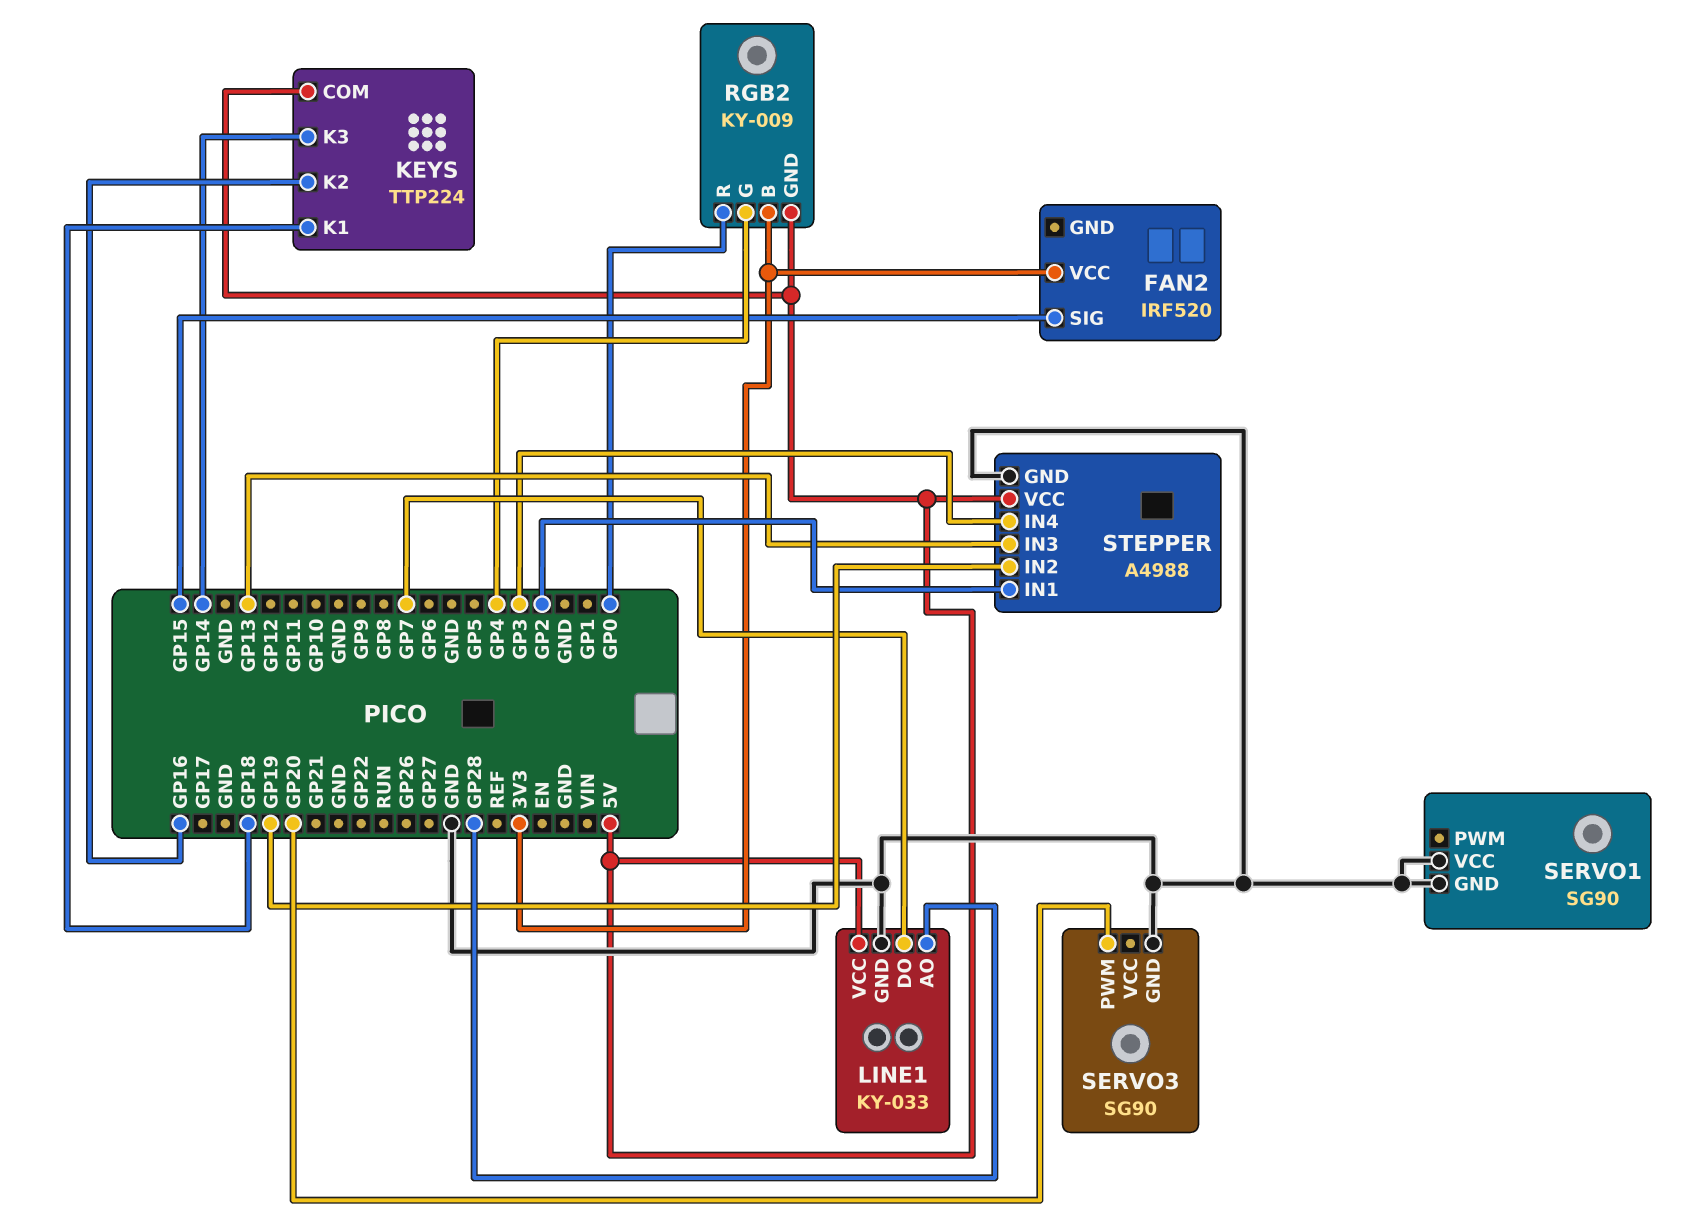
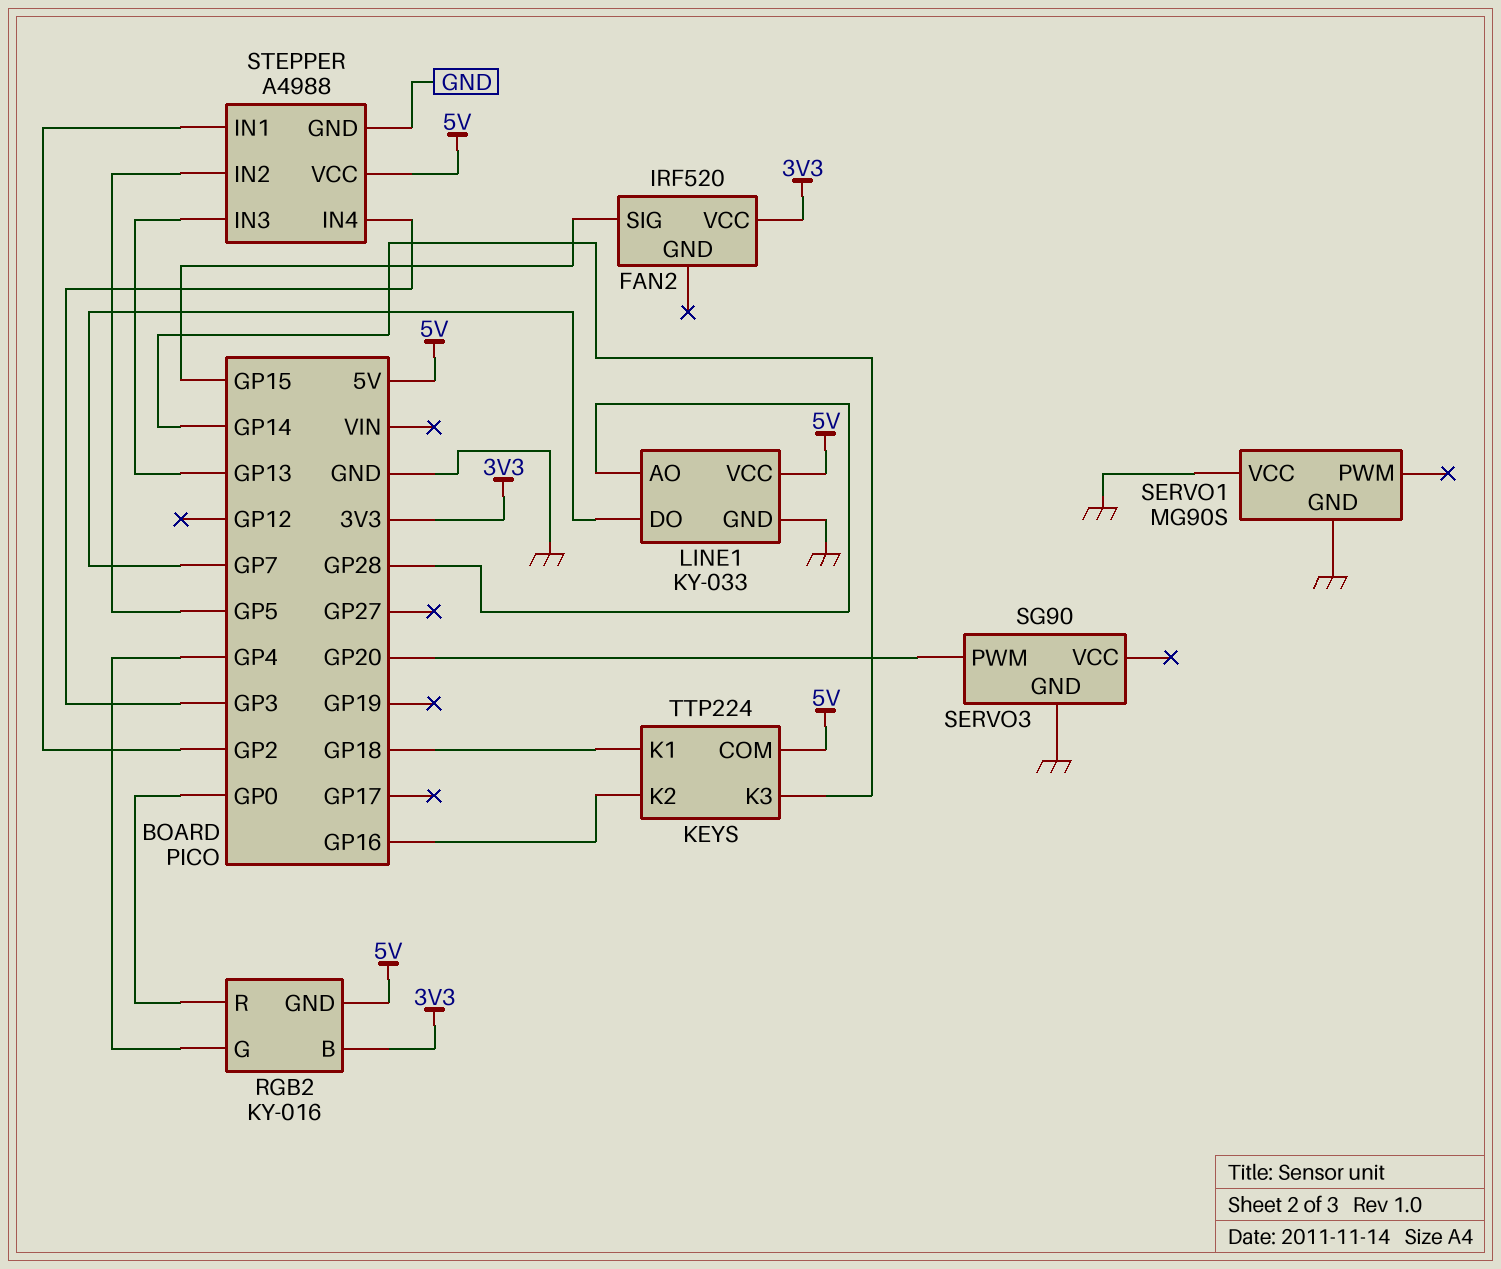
RGB2: KY-009 -> KY-016
SERVO1: SG90 -> MG90S
STEPPER pin IN2: GP19 -> GP5

